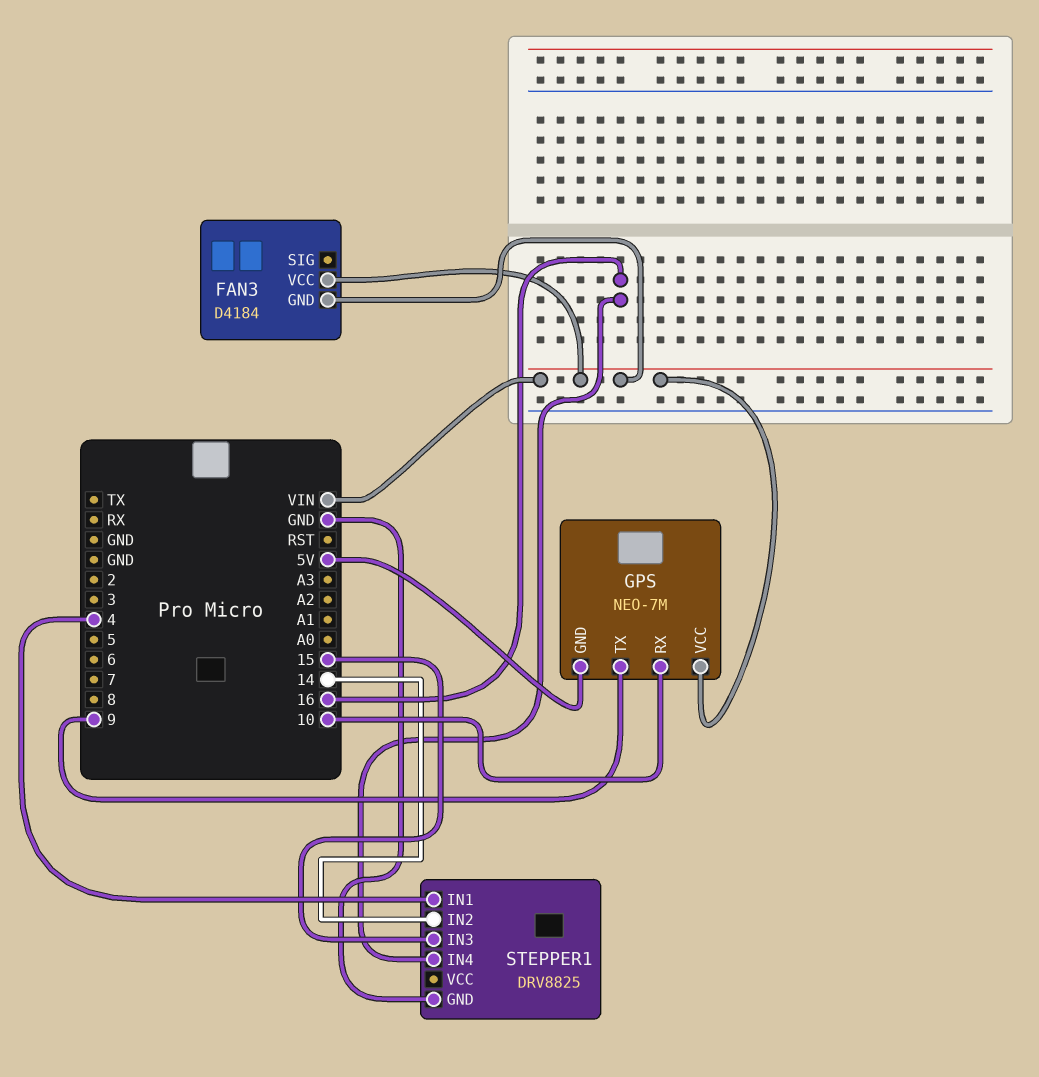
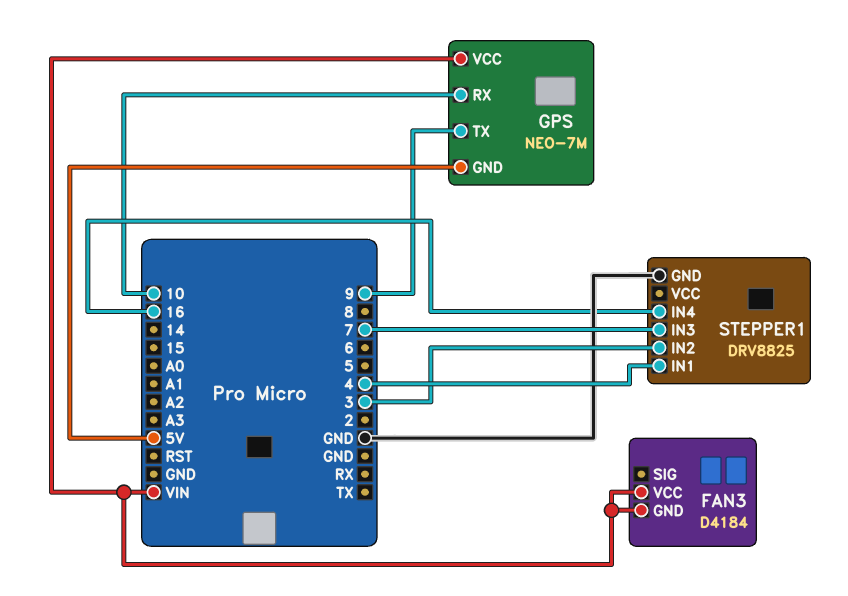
STEPPER1 pin IN2: 14 -> 3
STEPPER1 pin IN3: 15 -> 7

